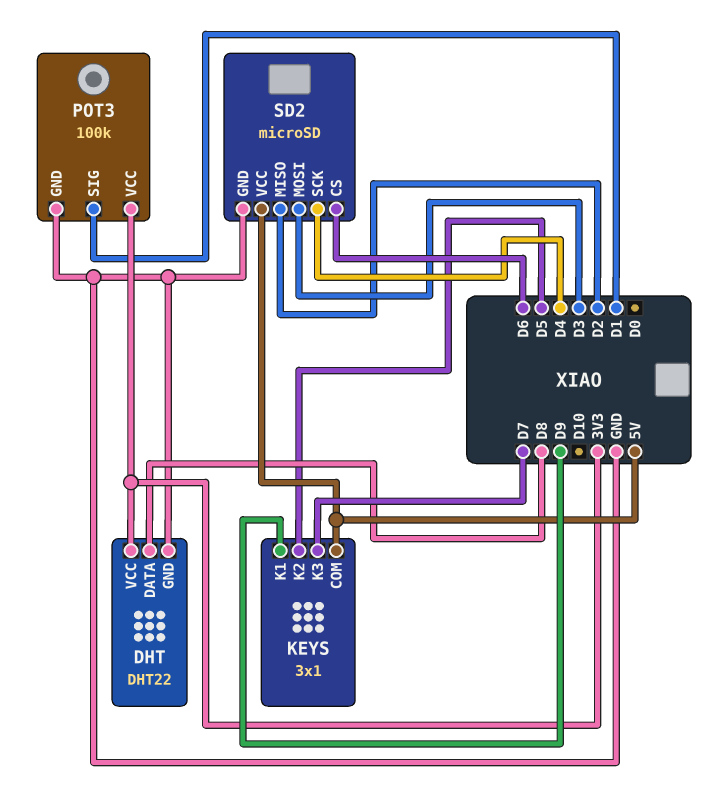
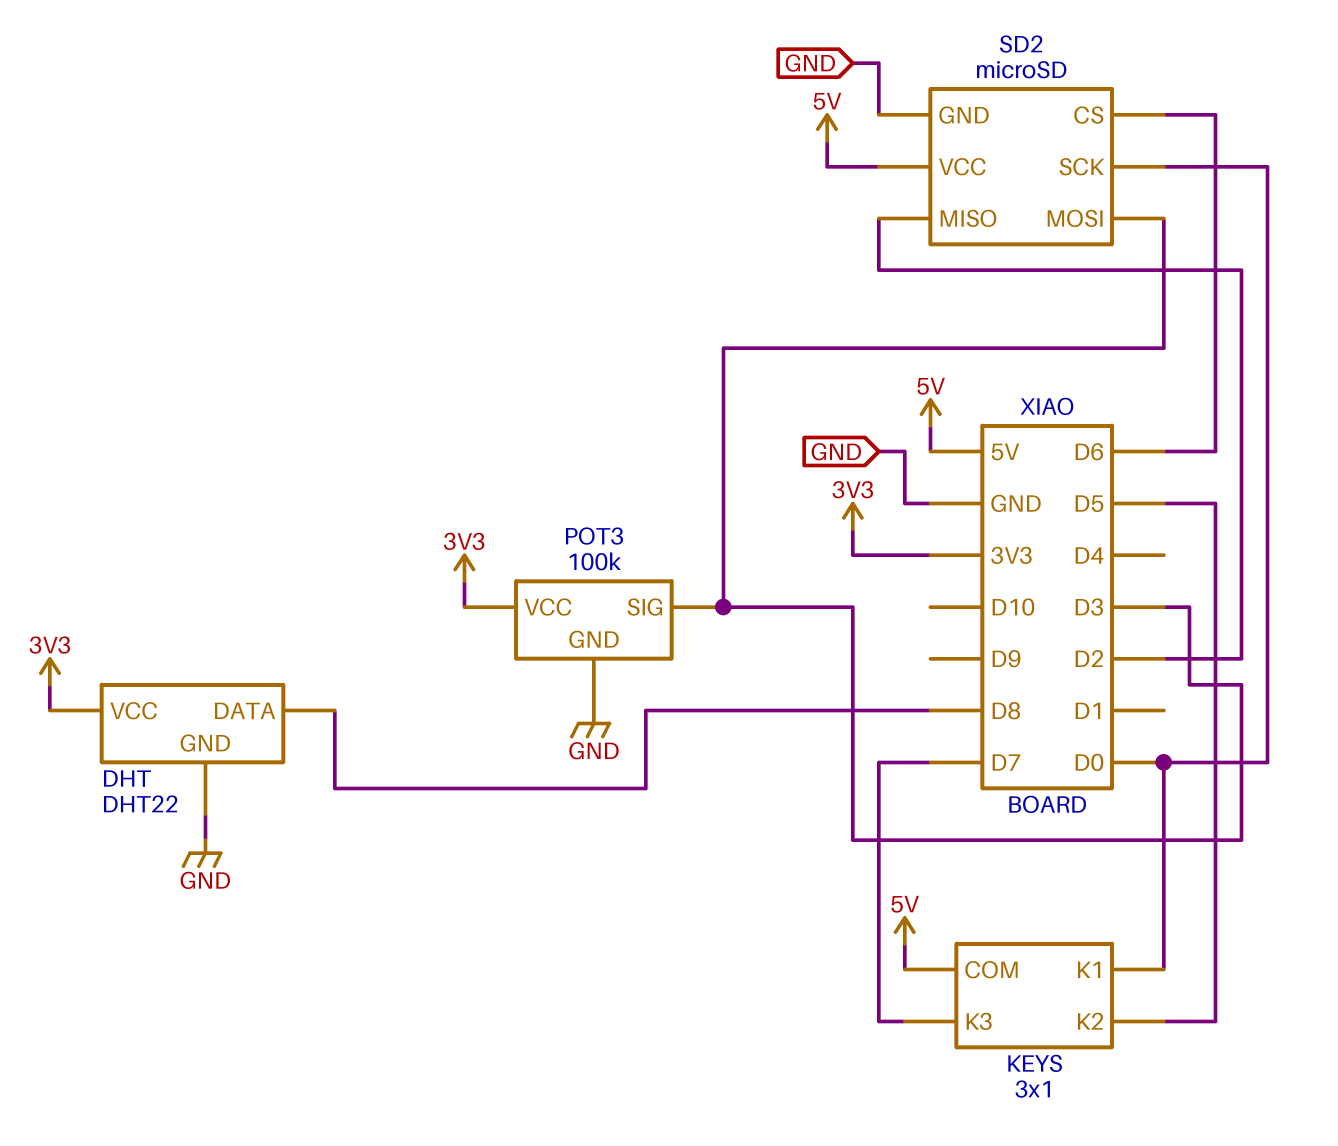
KEYS pin K1: D9 -> D0
POT3 pin SIG: D1 -> D3
SD2 pin SCK: D4 -> D0

